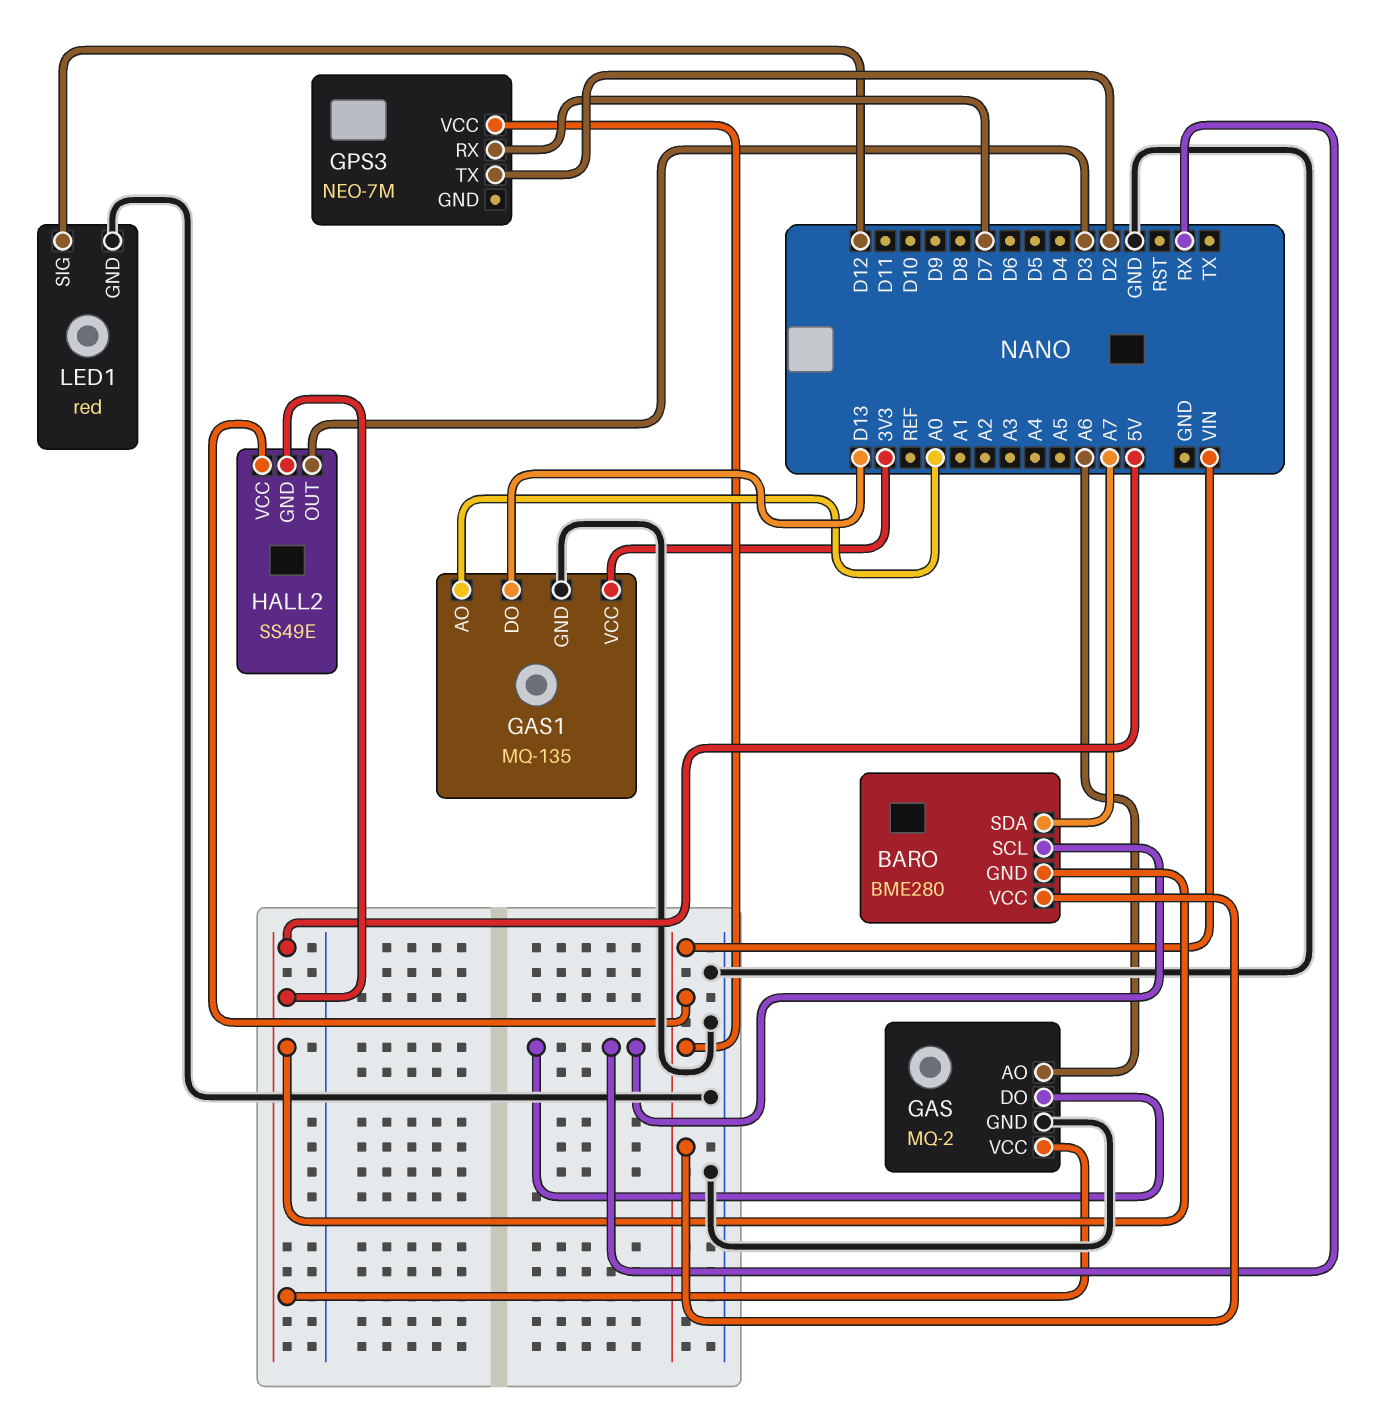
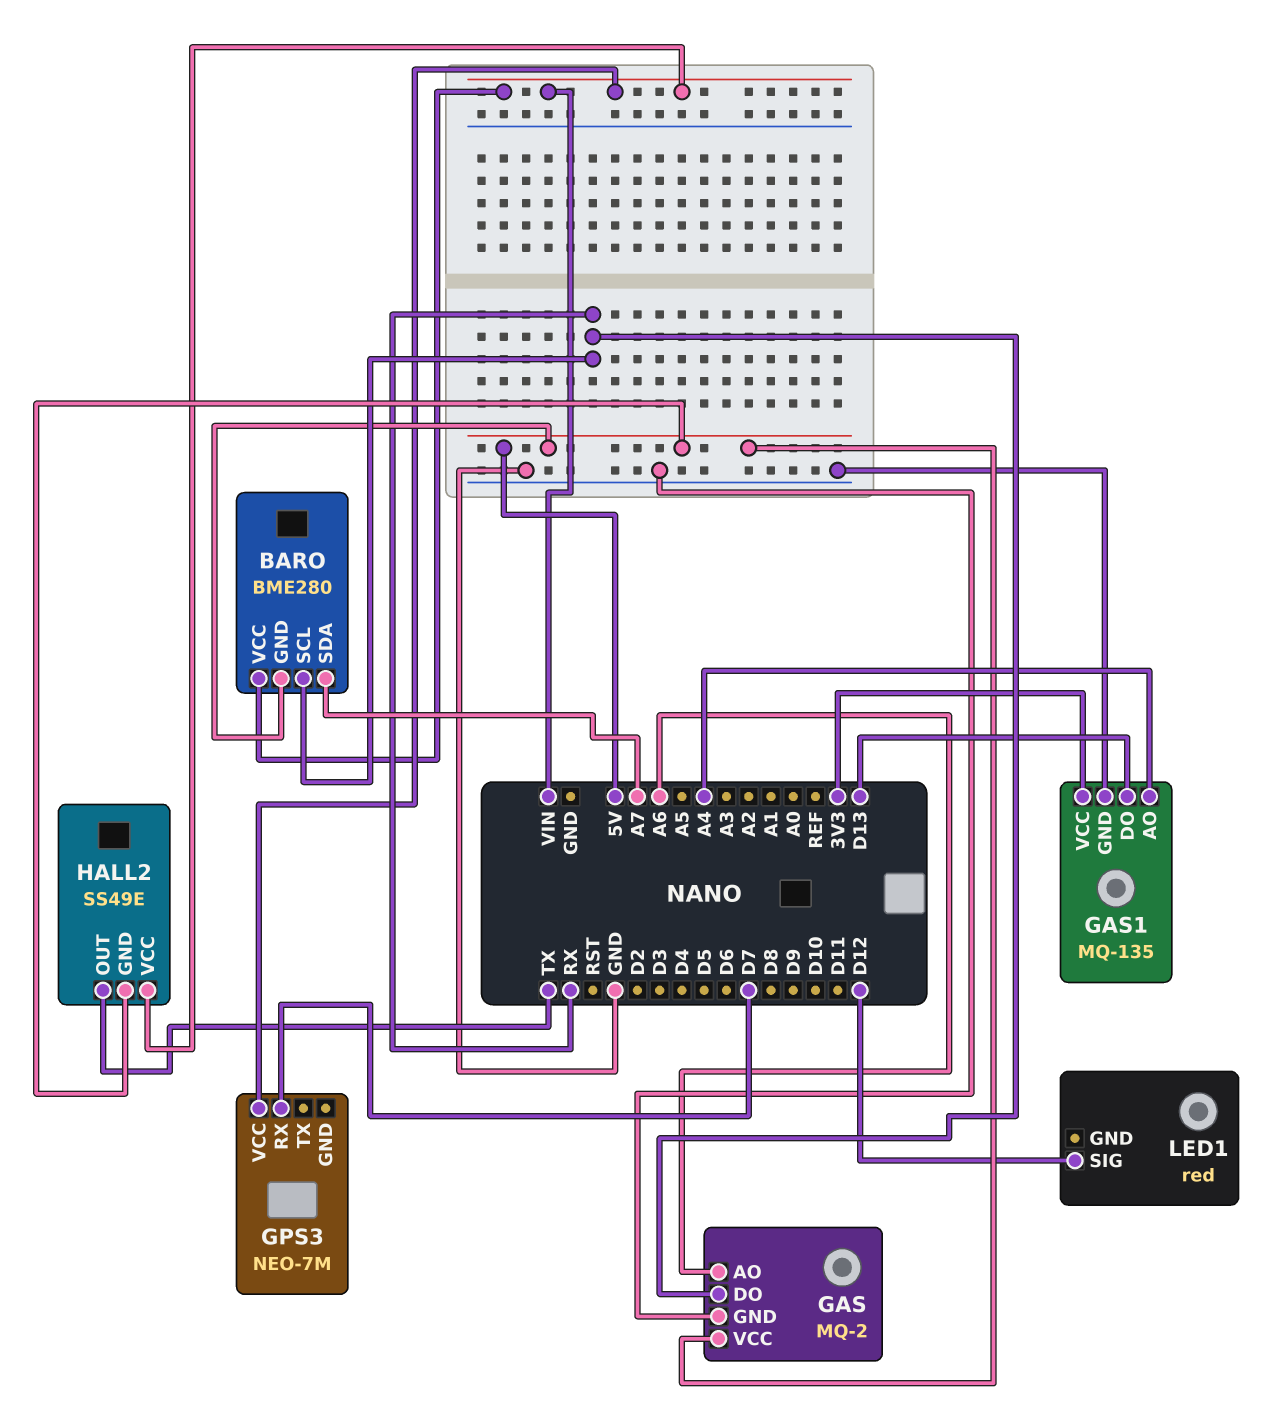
GAS1 pin AO: A0 -> A4
GPS3 pin TX: D2 -> none
HALL2 pin OUT: D3 -> TX
LED1 pin GND: GND -> none

